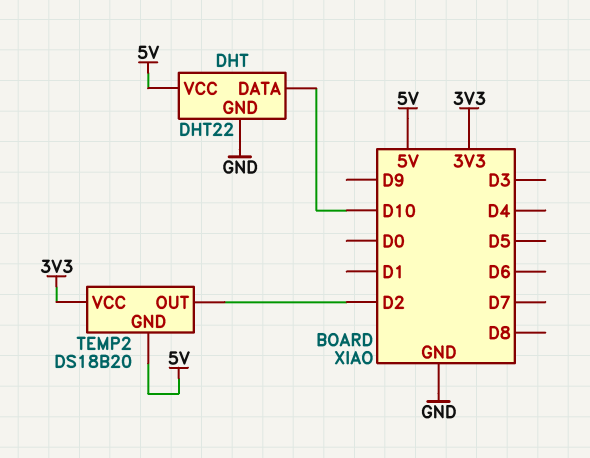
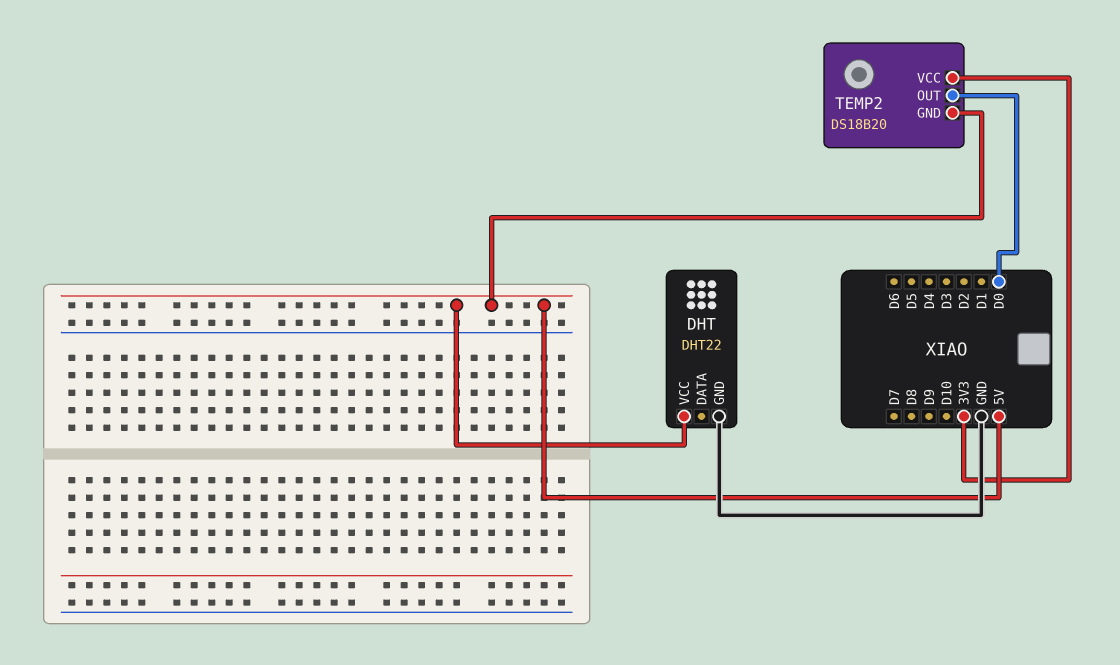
DHT pin DATA: D10 -> none
TEMP2 pin OUT: D2 -> D0

